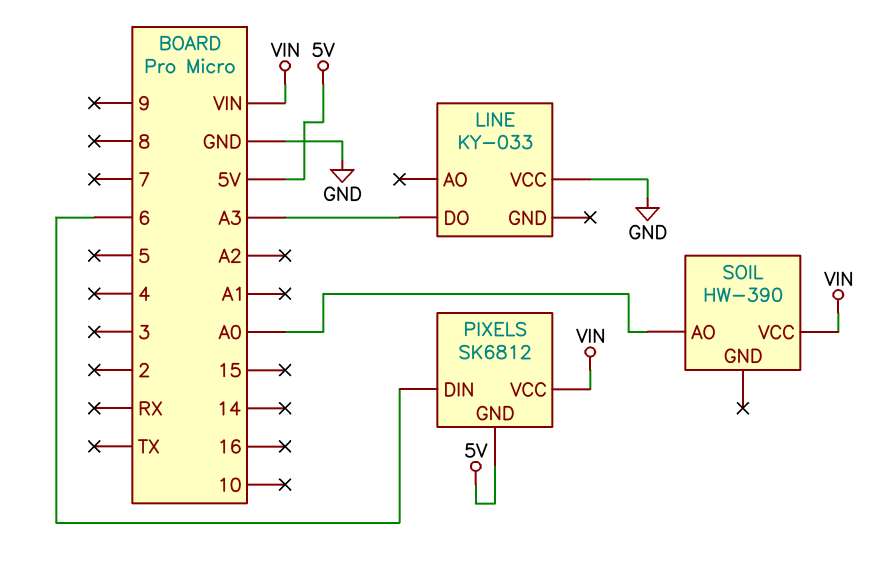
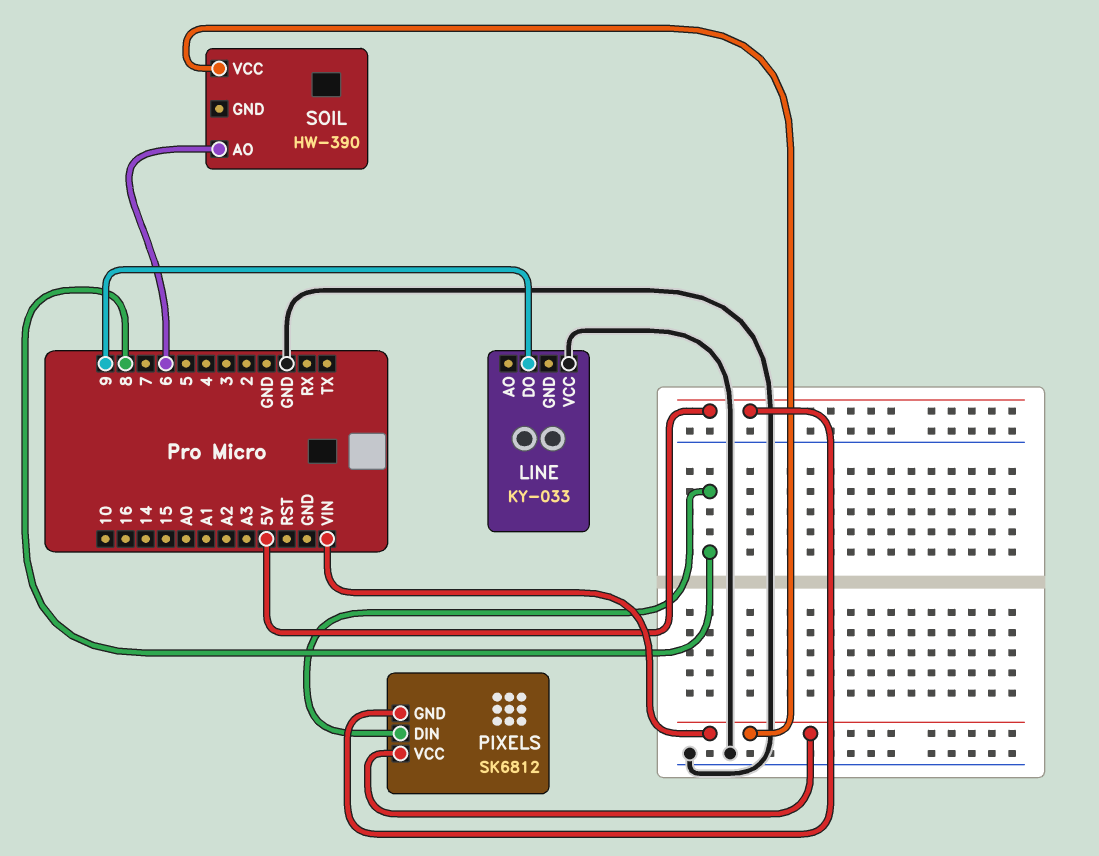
LINE pin DO: A3 -> 9
PIXELS pin DIN: 6 -> 8
SOIL pin AO: A0 -> 6

